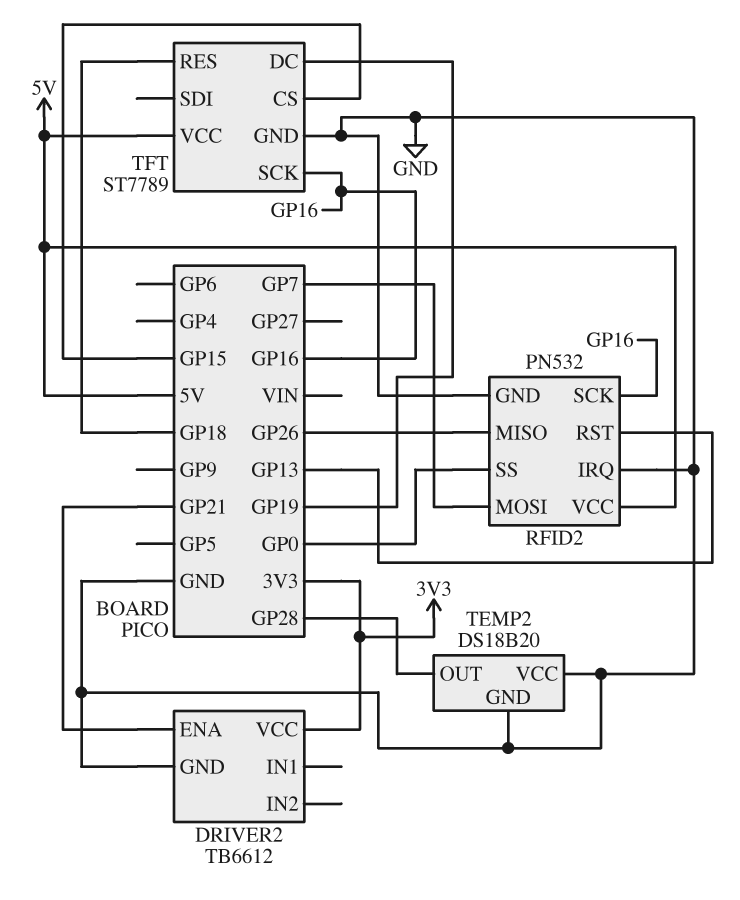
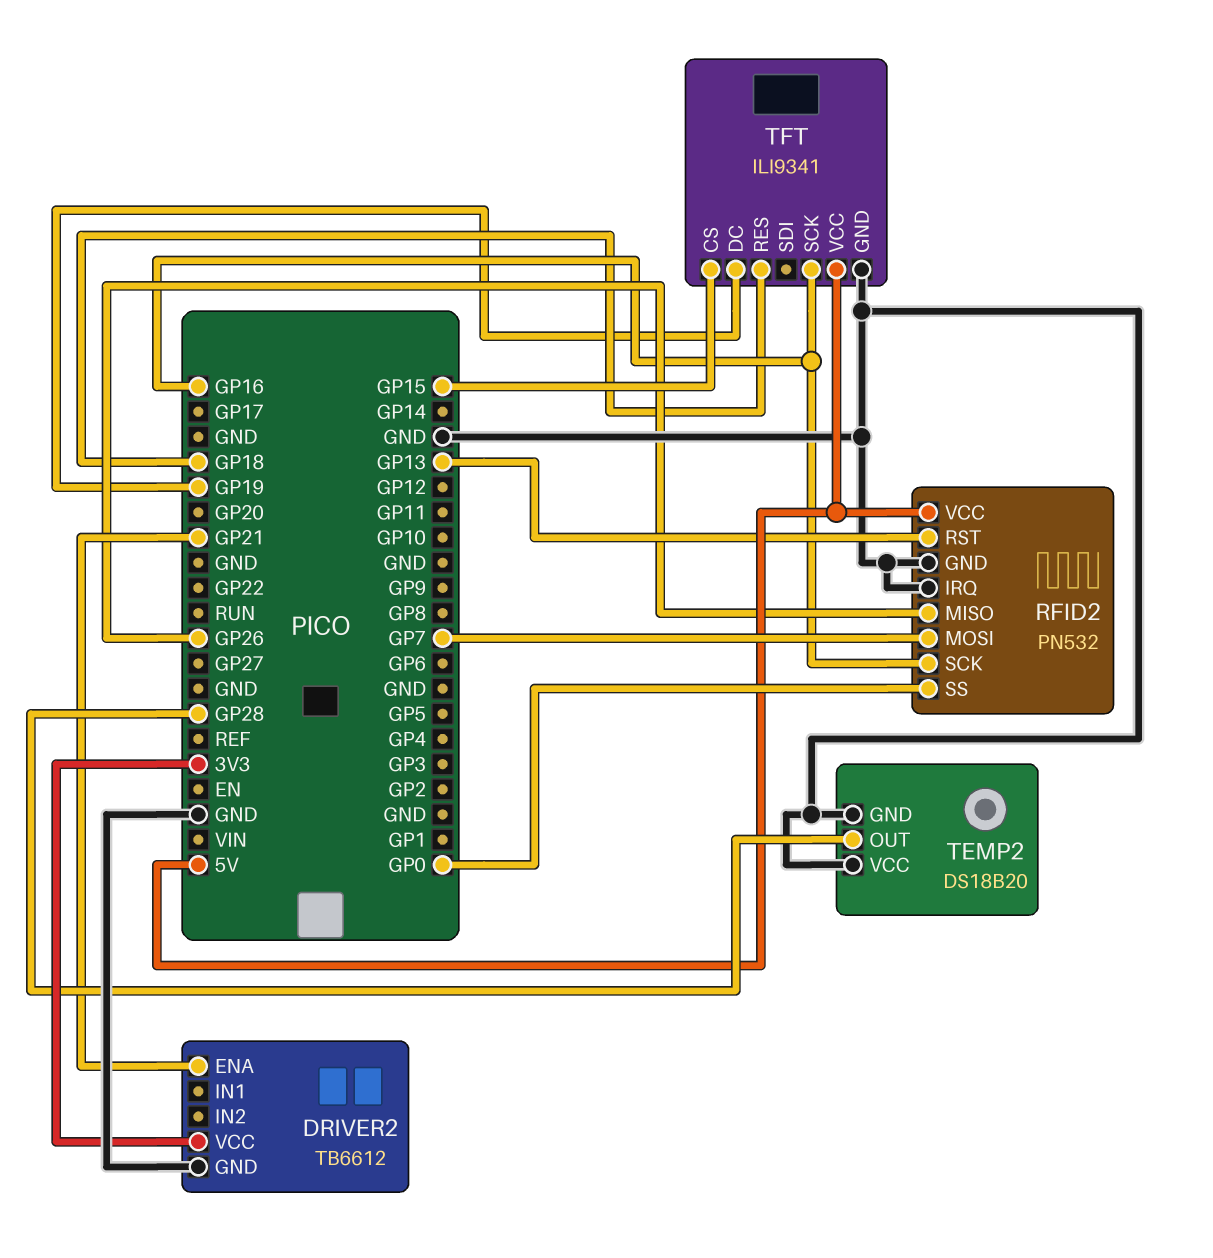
TFT: ST7789 -> ILI9341

